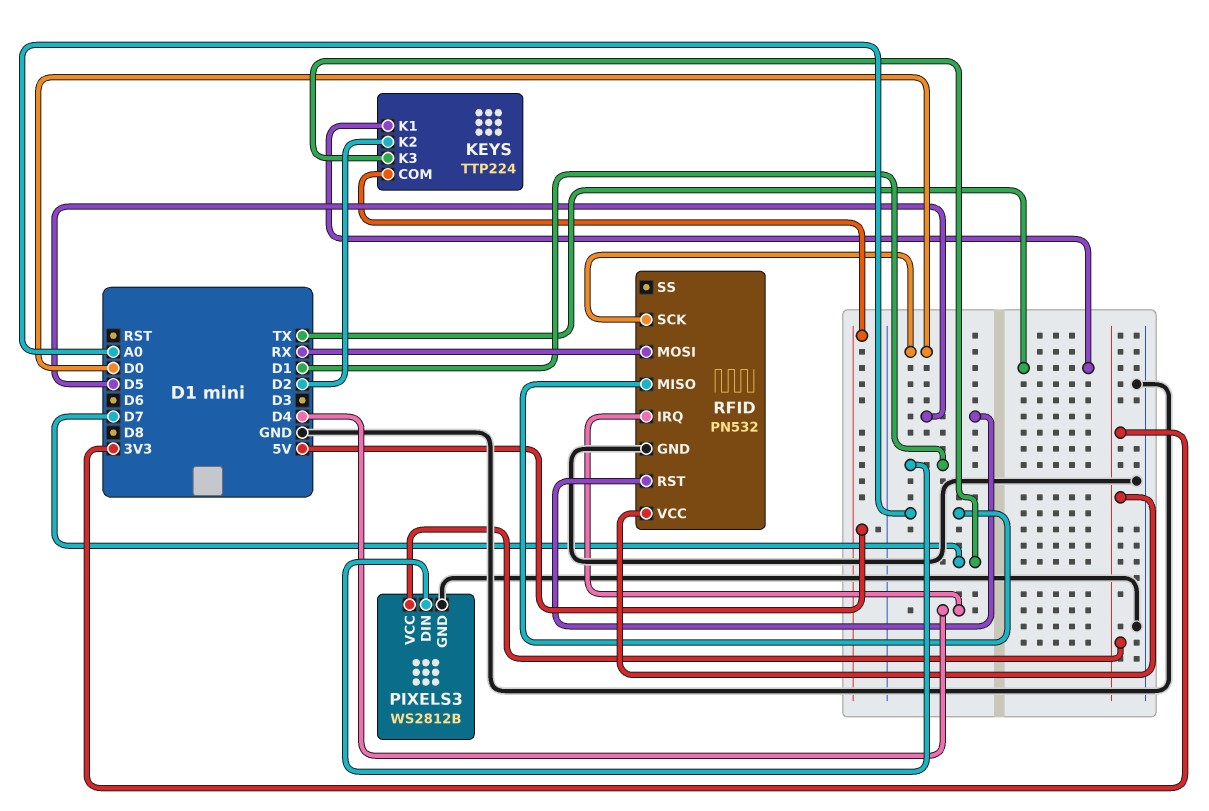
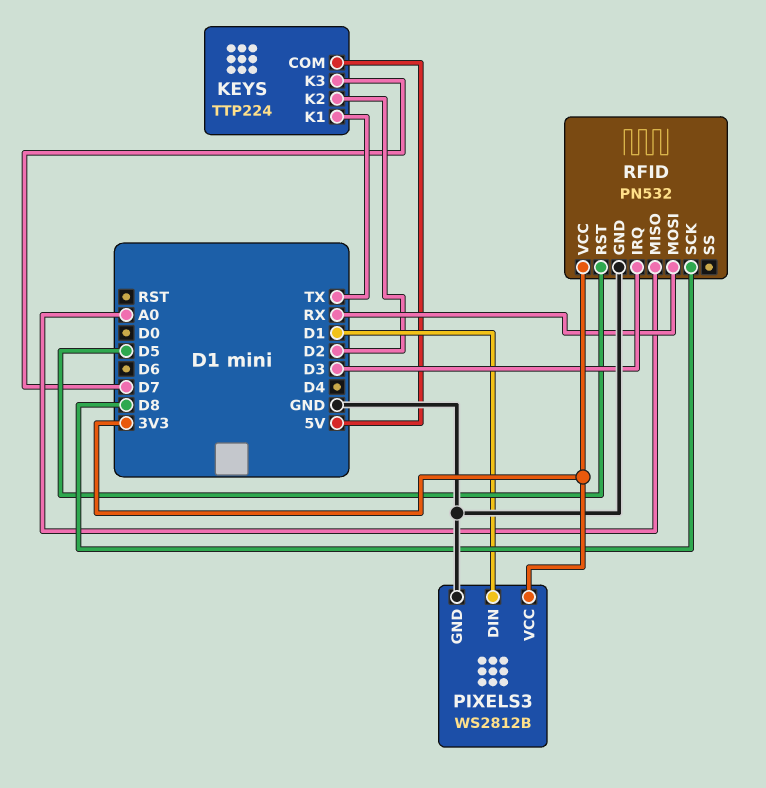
RFID pin IRQ: D4 -> D3
RFID pin SCK: D0 -> D8

